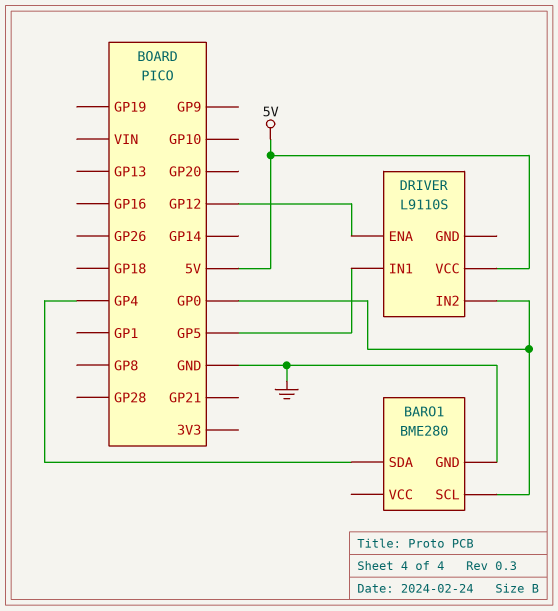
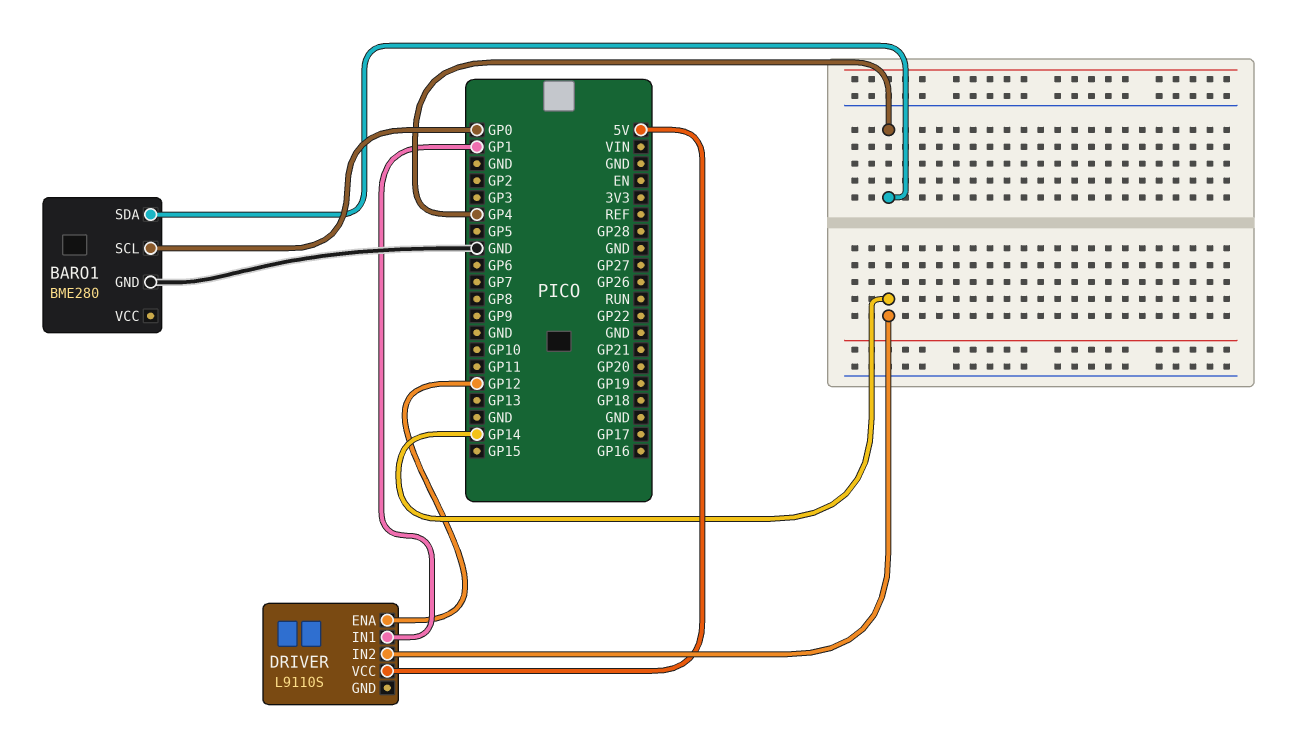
DRIVER pin IN1: GP5 -> GP1
DRIVER pin IN2: GP0 -> GP14

